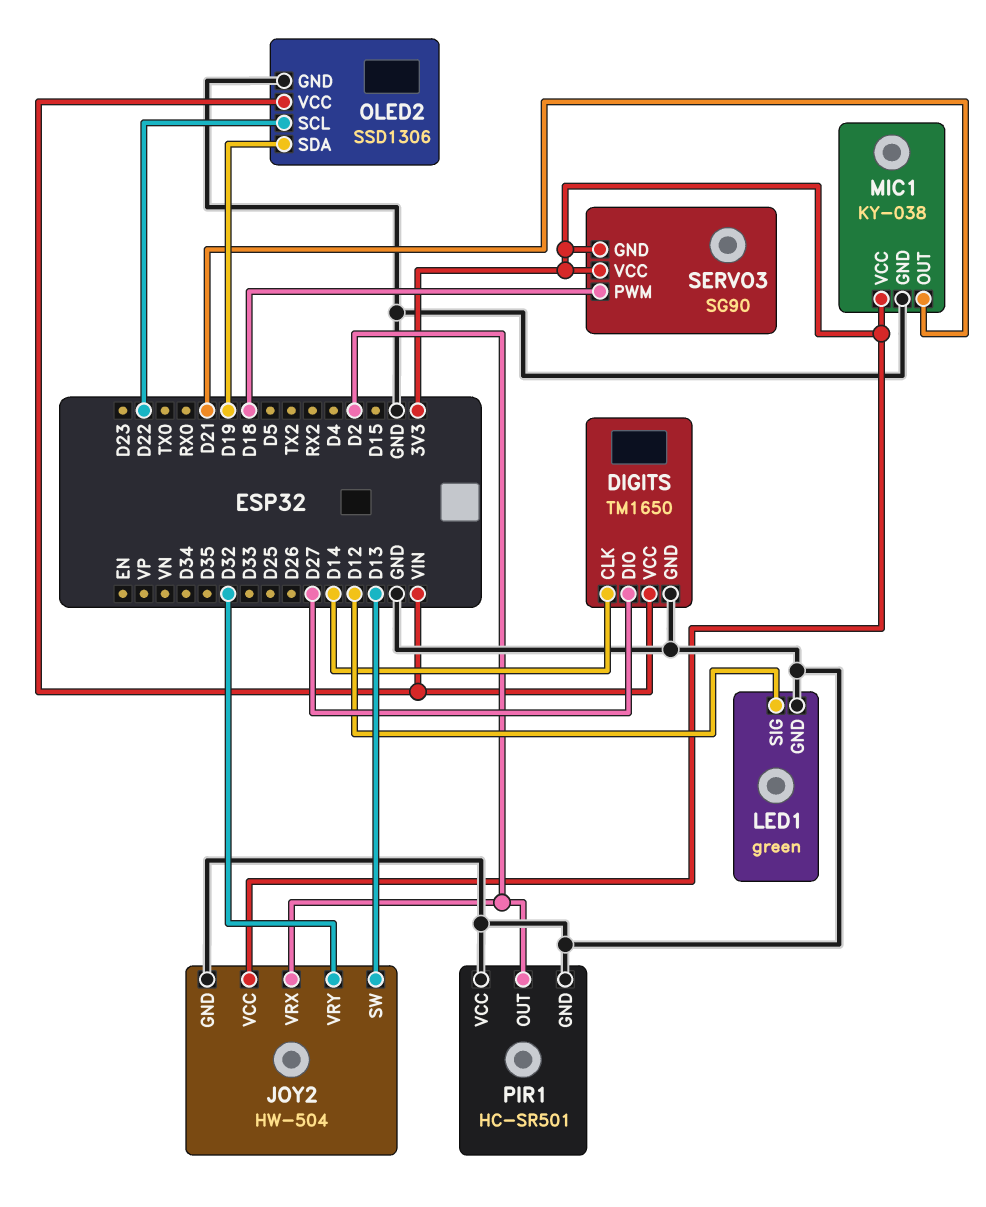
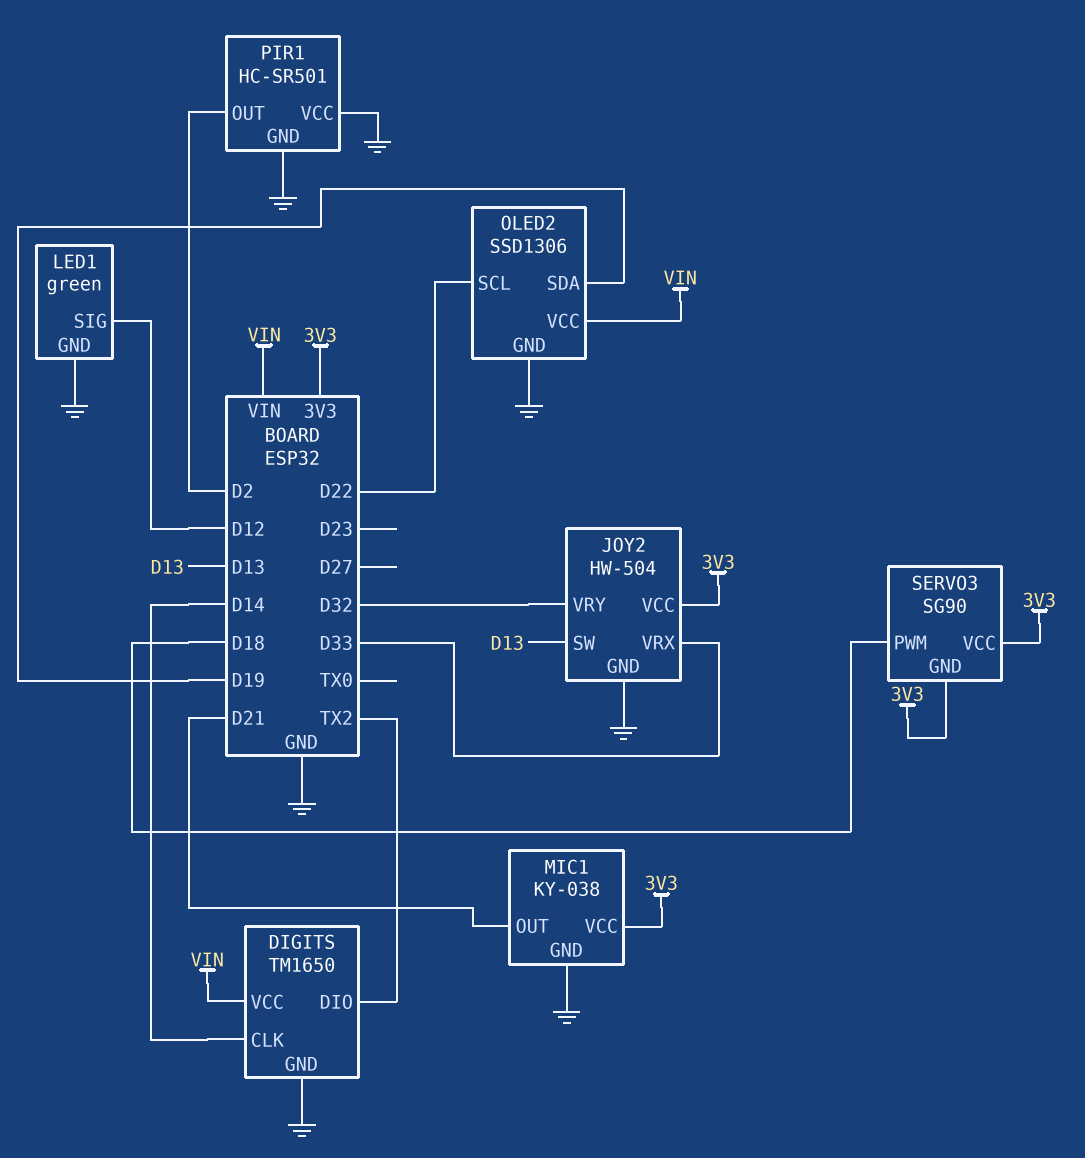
DIGITS pin DIO: D27 -> TX2
JOY2 pin VRX: D2 -> D33

